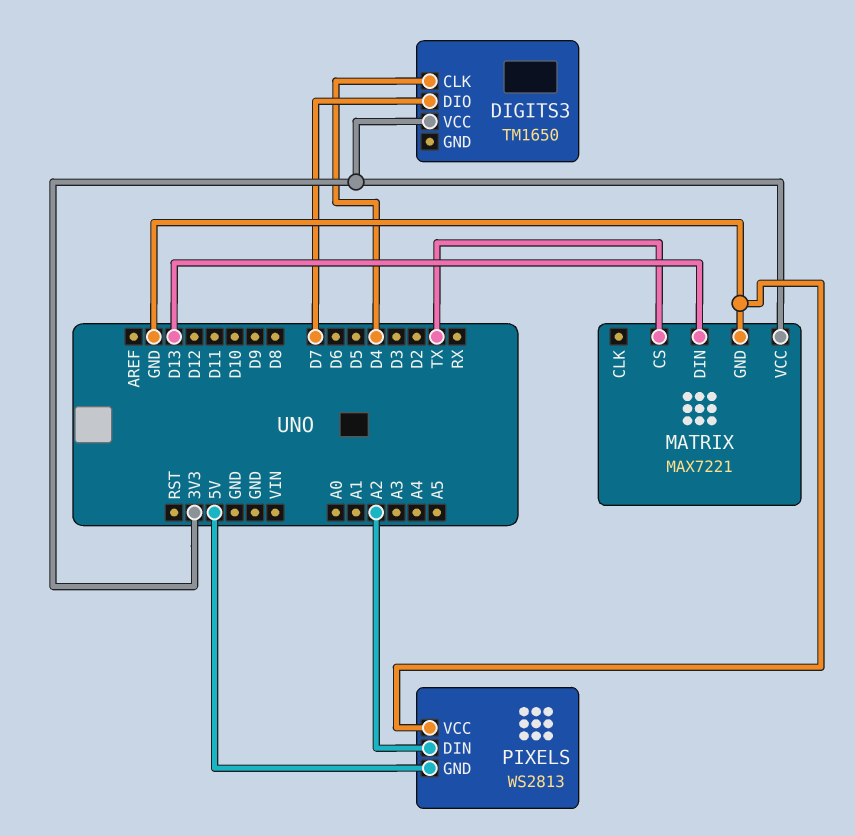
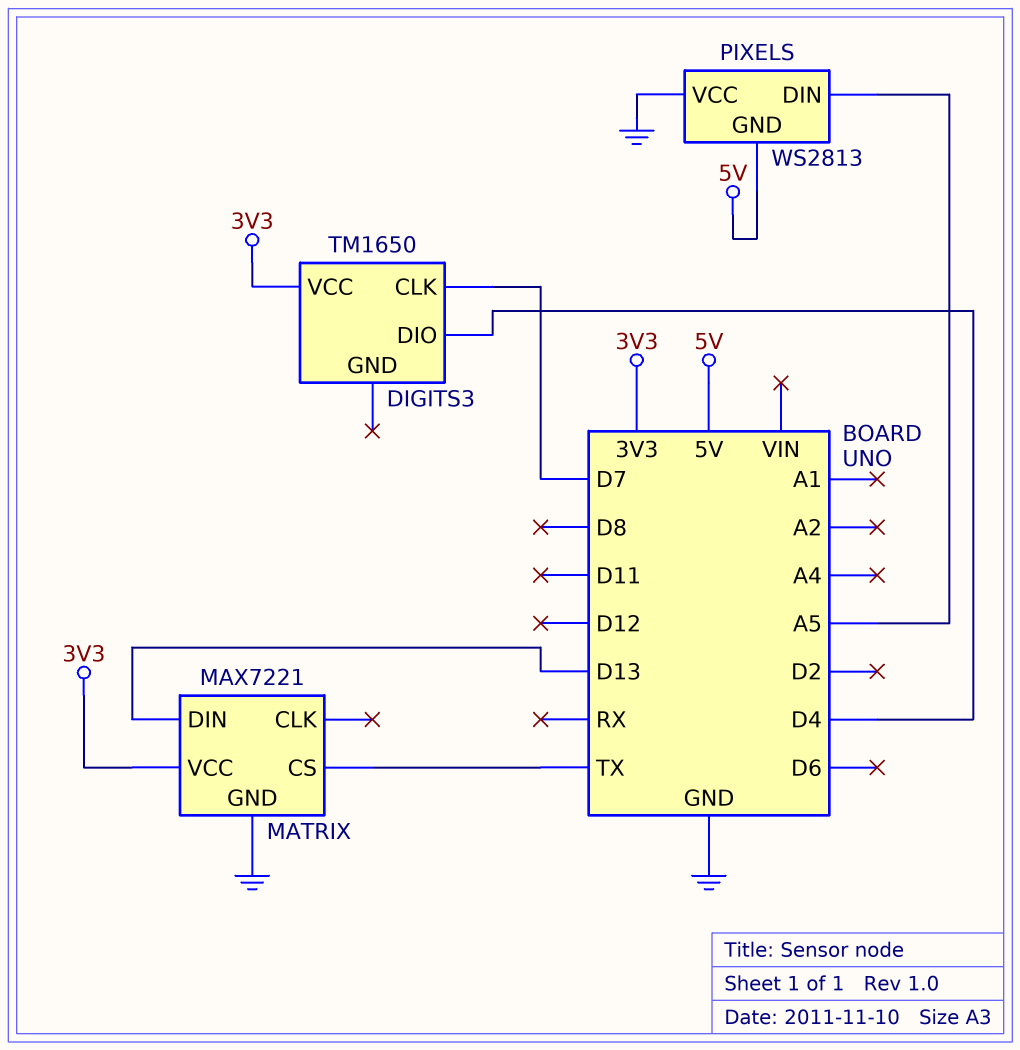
DIGITS3 pin CLK: D4 -> D7
DIGITS3 pin DIO: D7 -> D4
PIXELS pin DIN: A2 -> A5

